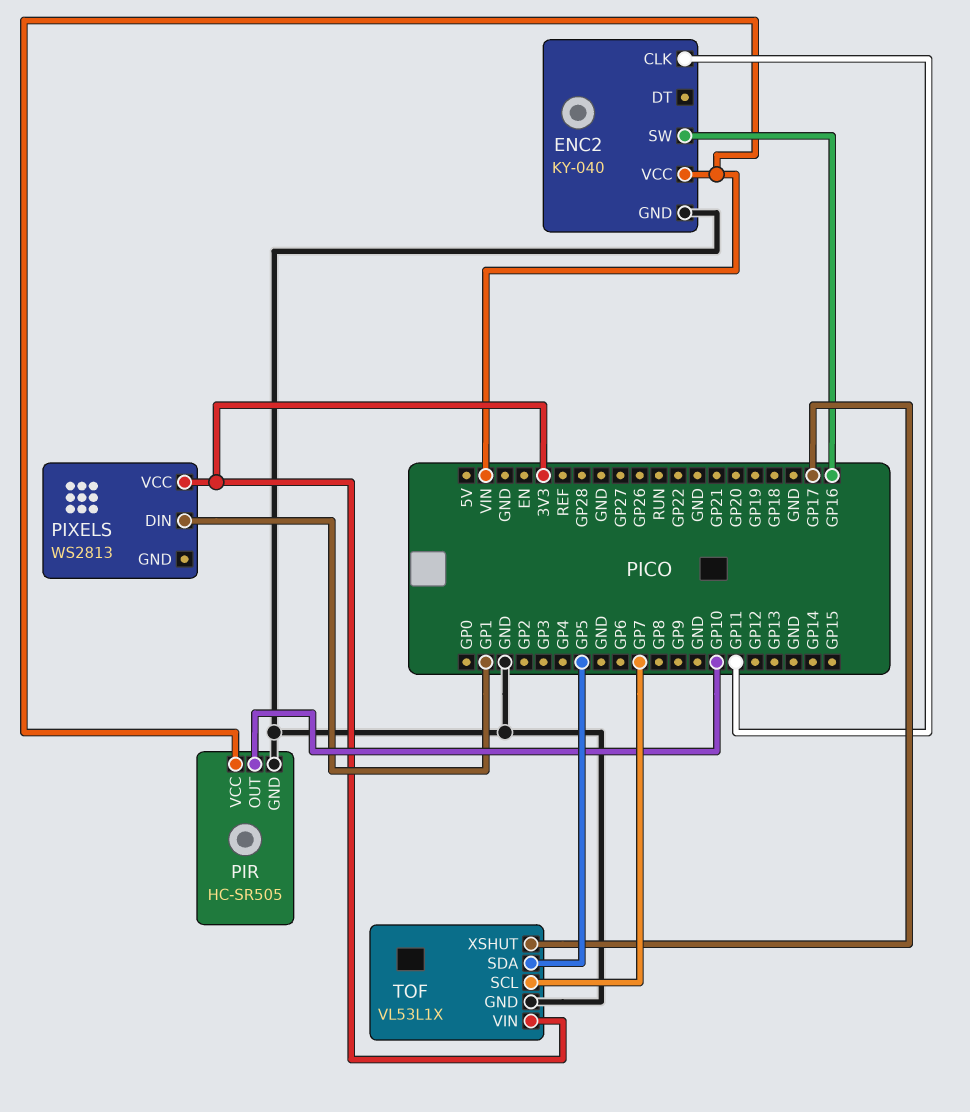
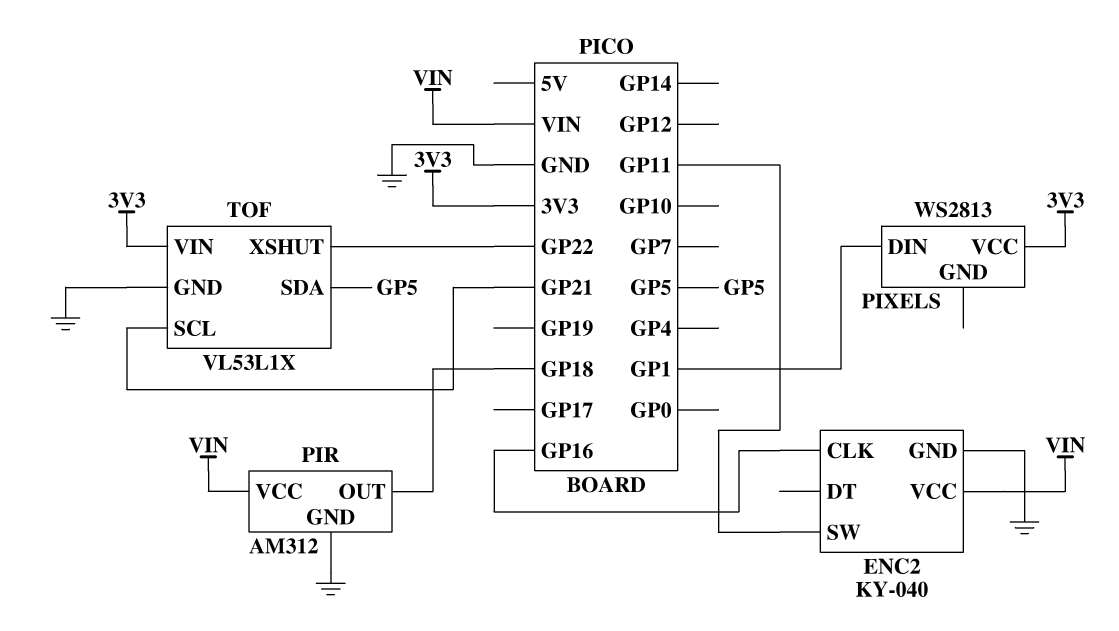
ENC2 pin CLK: GP11 -> GP16
ENC2 pin SW: GP16 -> GP11
PIR: HC-SR505 -> AM312
PIR pin OUT: GP10 -> GP18
TOF pin SCL: GP7 -> GP21
TOF pin XSHUT: GP17 -> GP22

